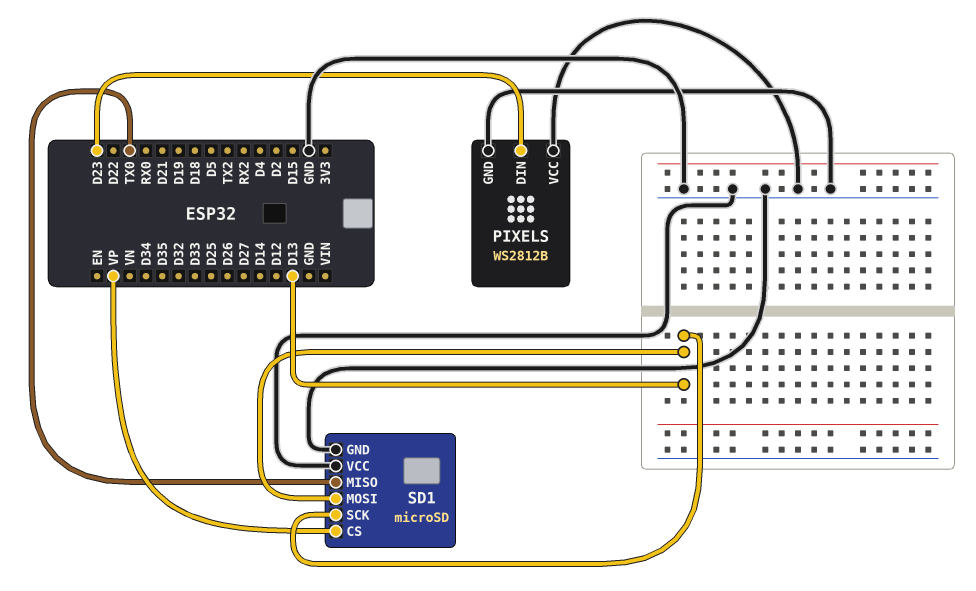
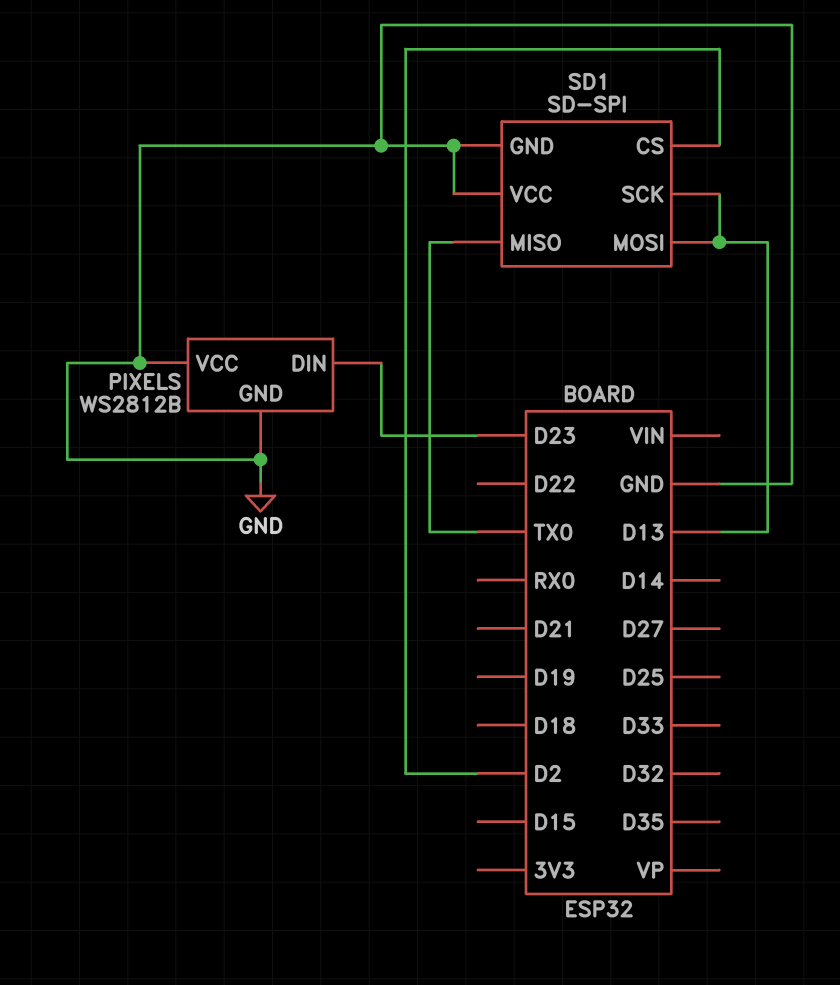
SD1: microSD -> SD-SPI
SD1 pin CS: VP -> D2

